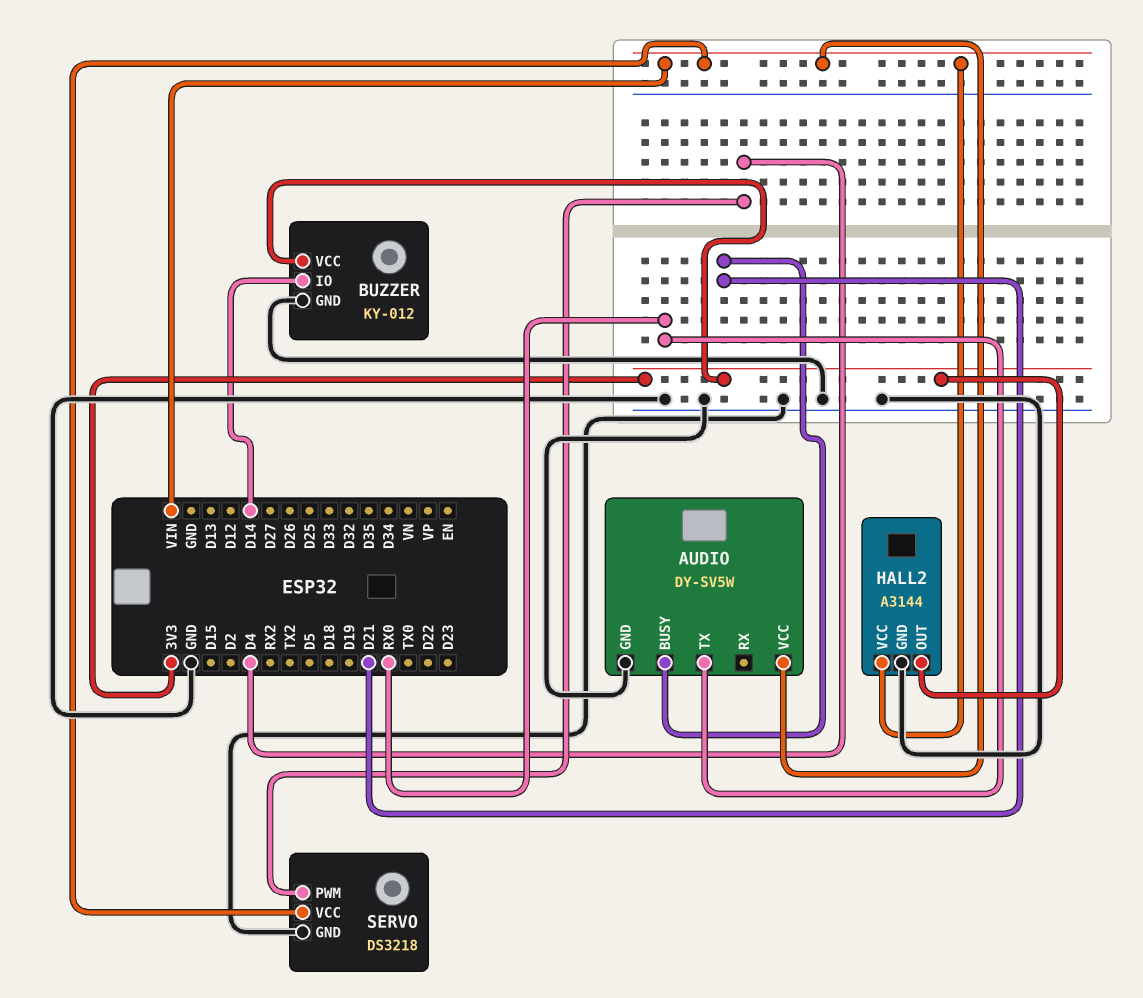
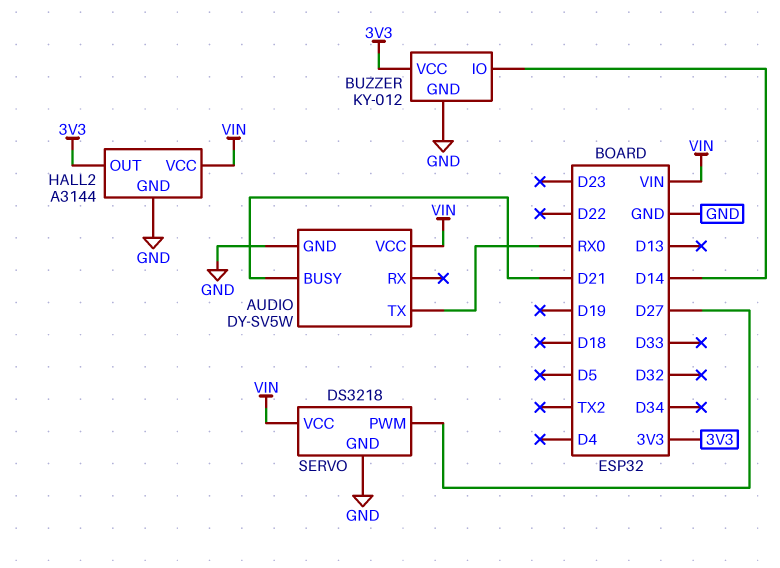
SERVO pin PWM: D4 -> D27

